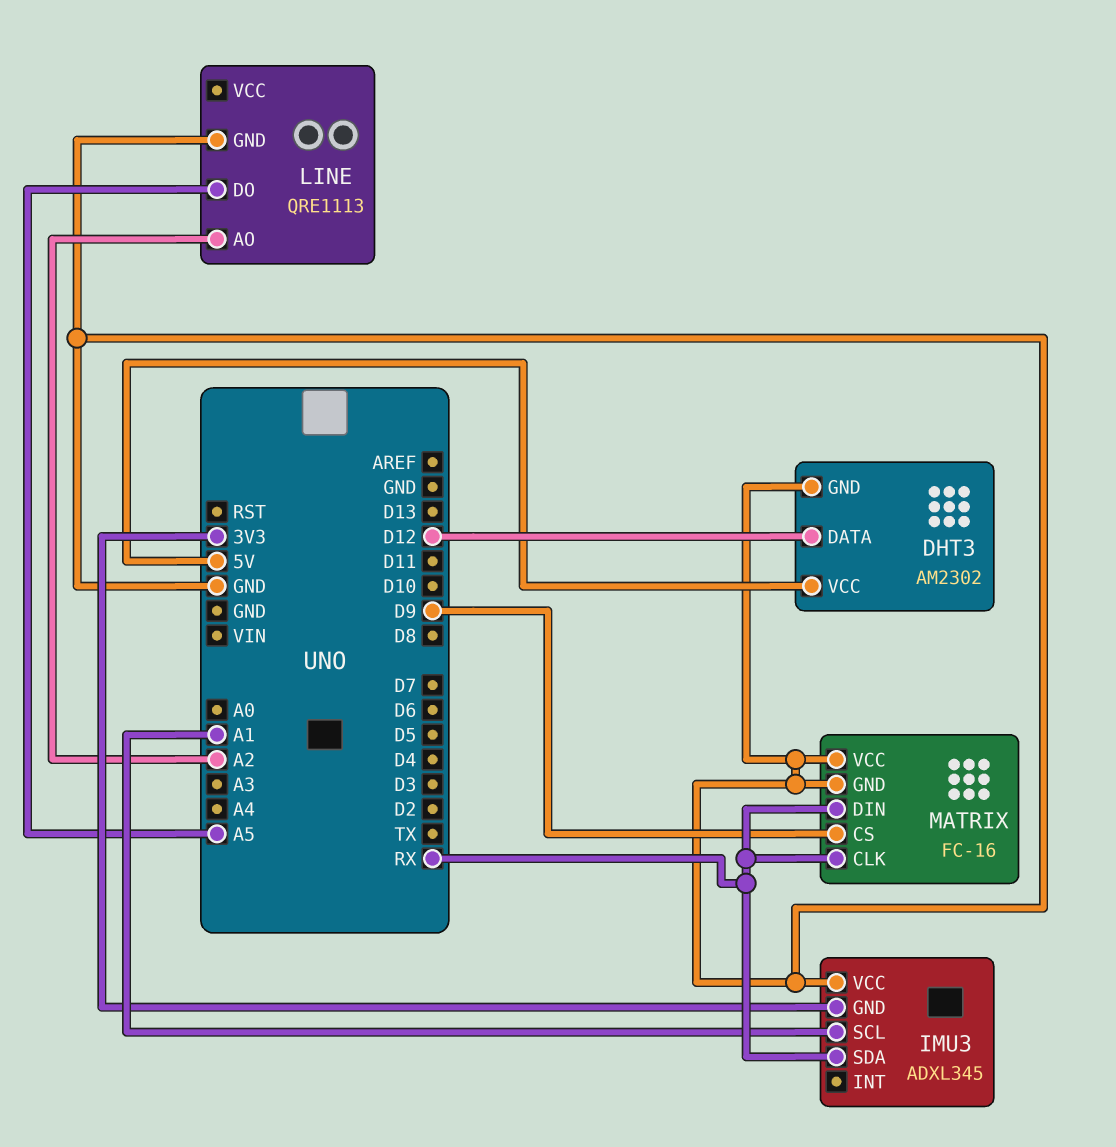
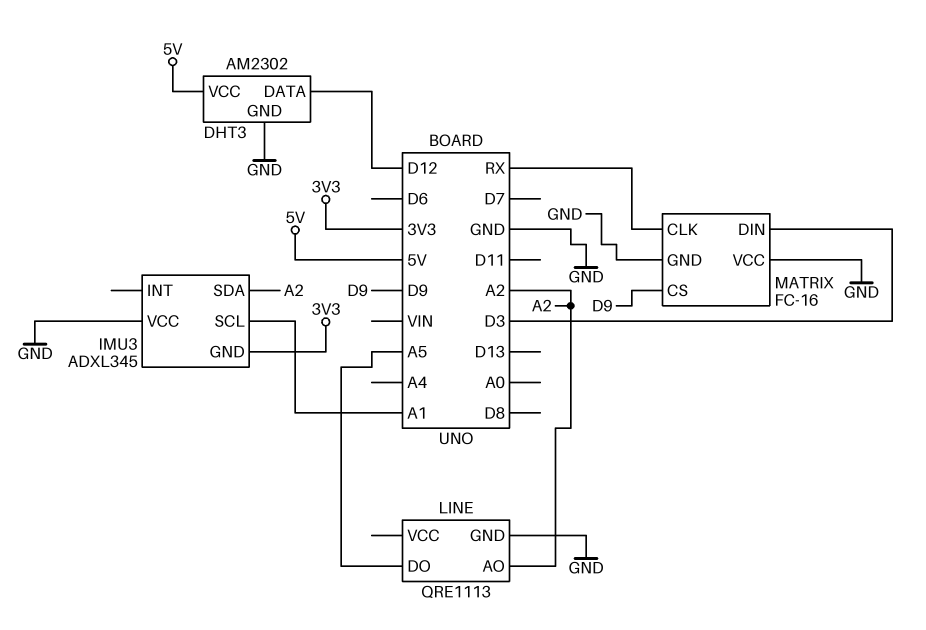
IMU3 pin SDA: RX -> A2
MATRIX pin DIN: RX -> D3

